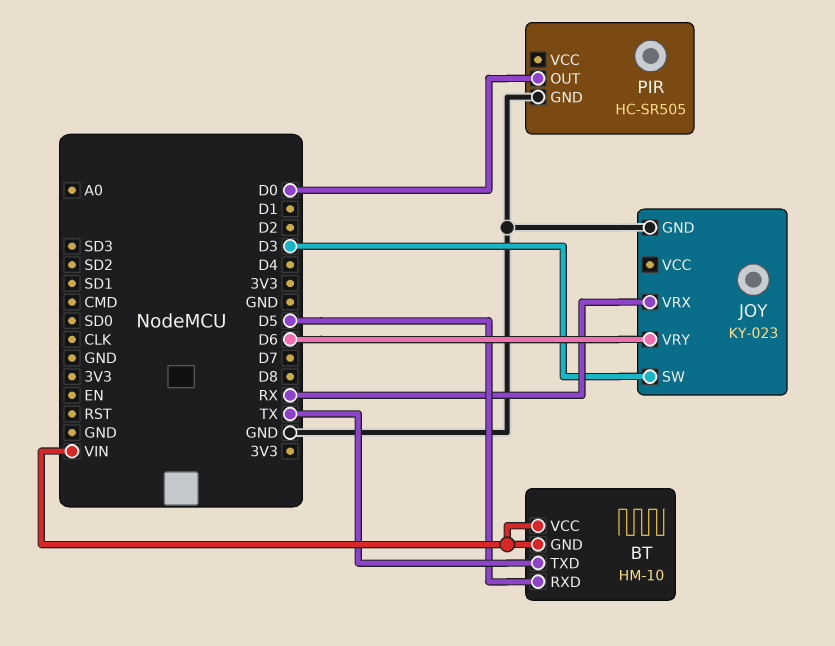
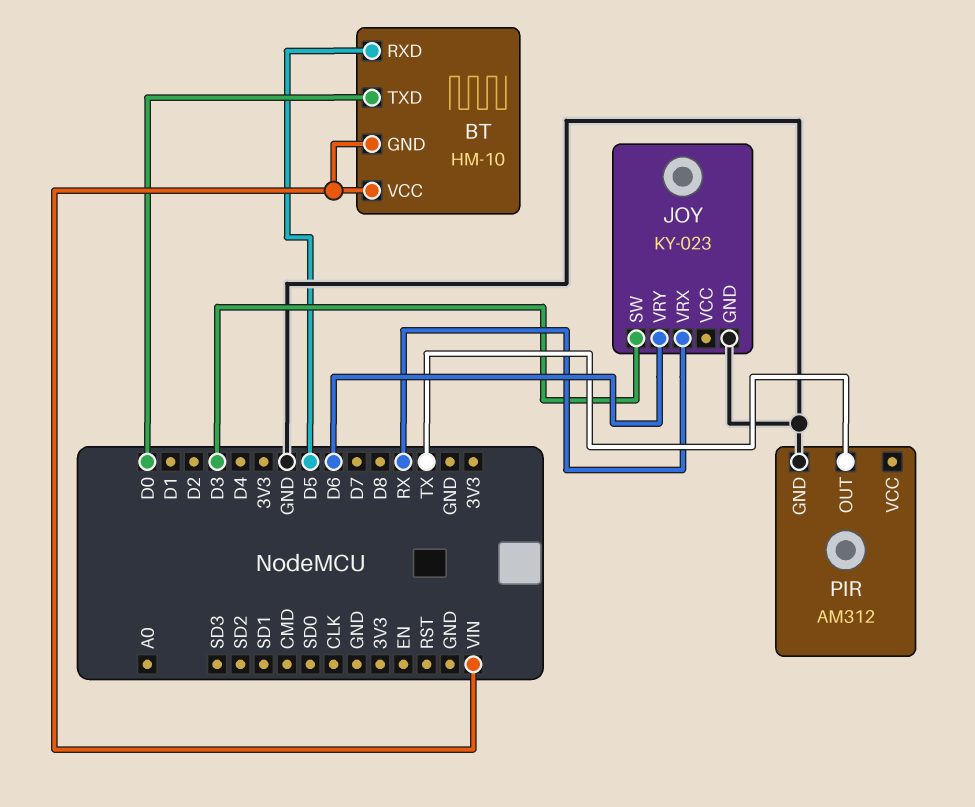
BT pin TXD: TX -> D0
PIR: HC-SR505 -> AM312
PIR pin OUT: D0 -> TX

